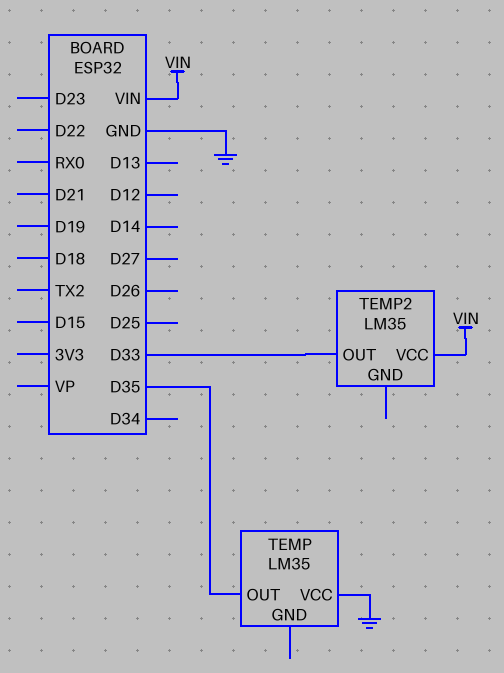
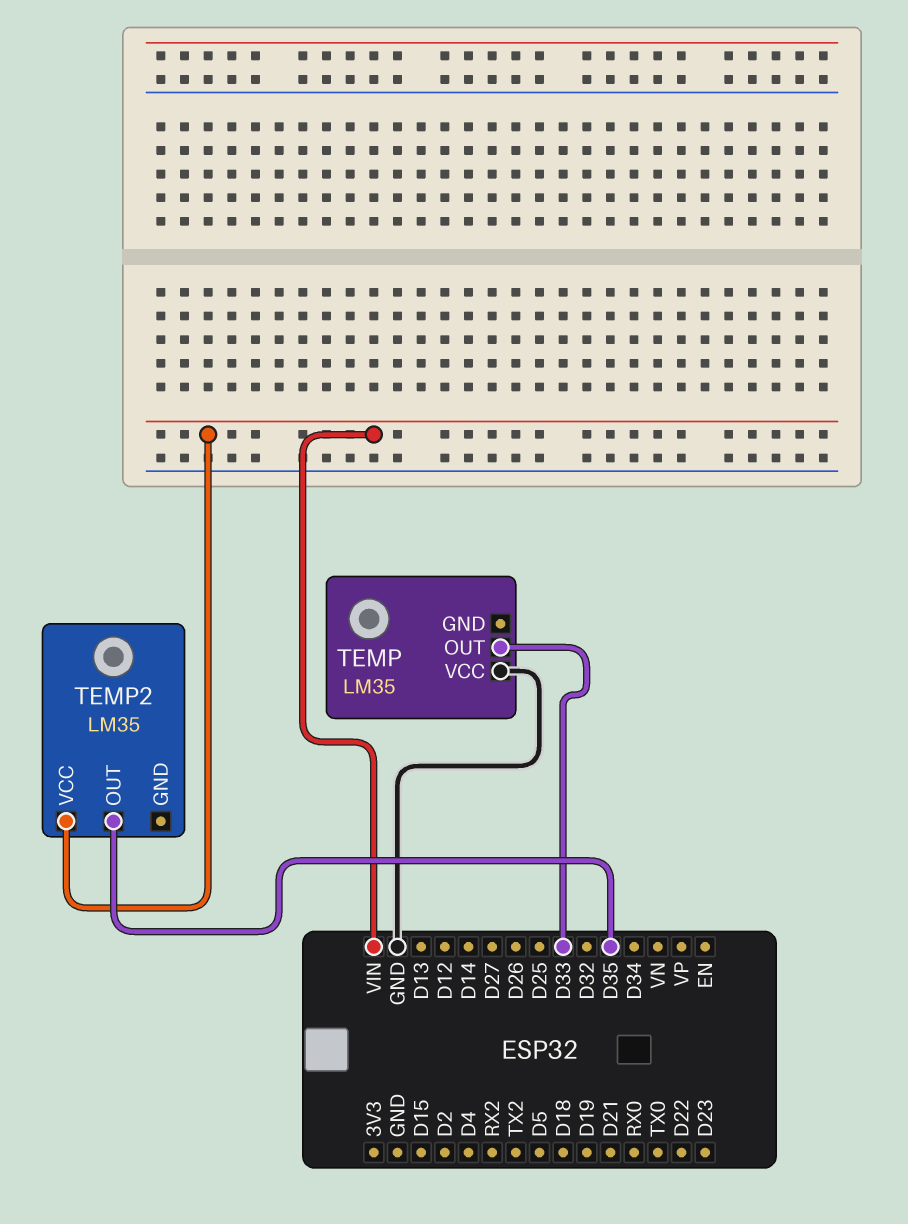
TEMP pin OUT: D35 -> D33
TEMP2 pin OUT: D33 -> D35

